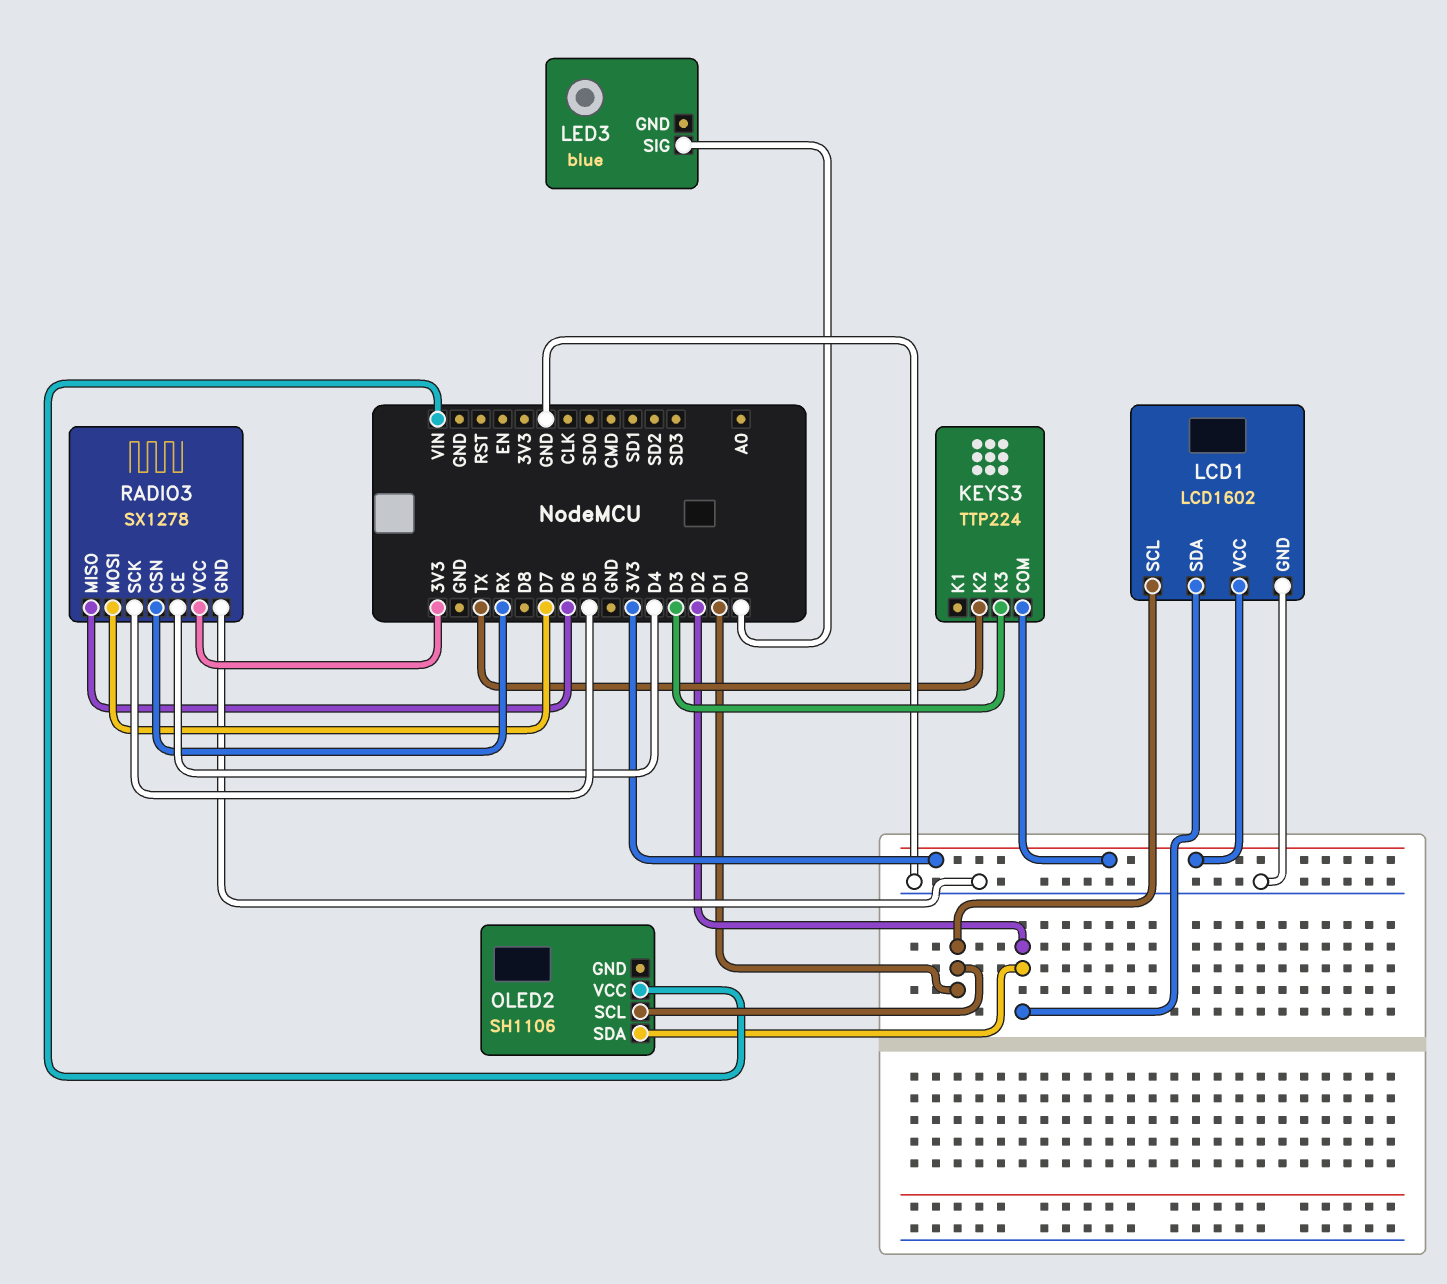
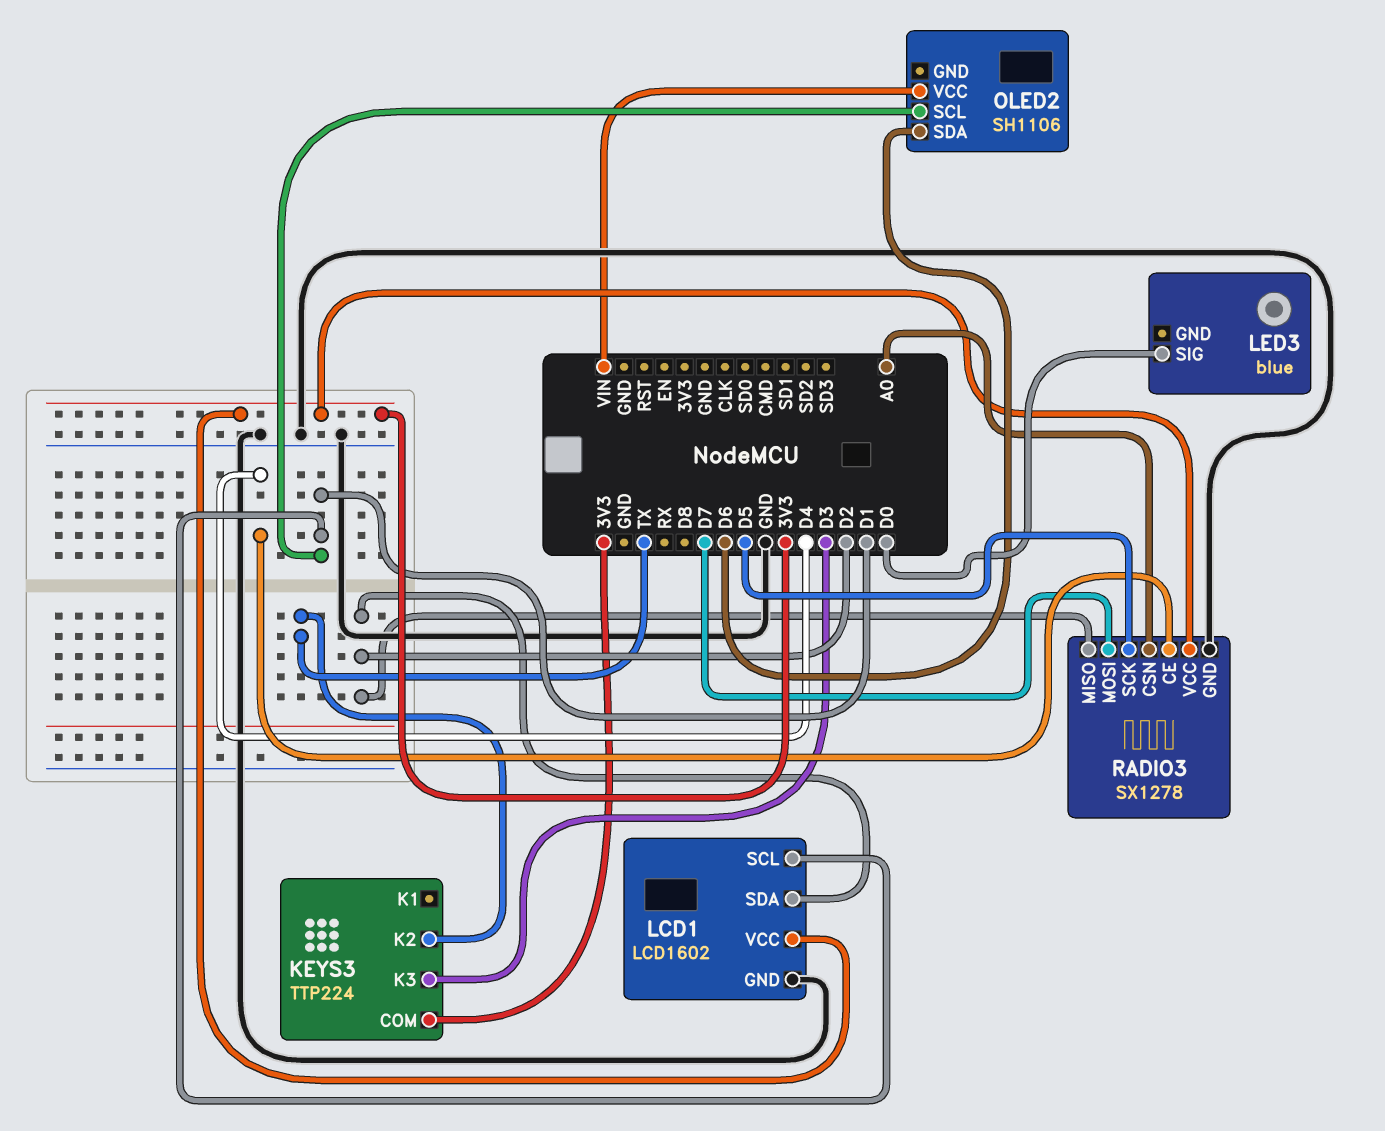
OLED2 pin SDA: D2 -> D6
RADIO3 pin CSN: RX -> A0
RADIO3 pin MISO: D6 -> D2

